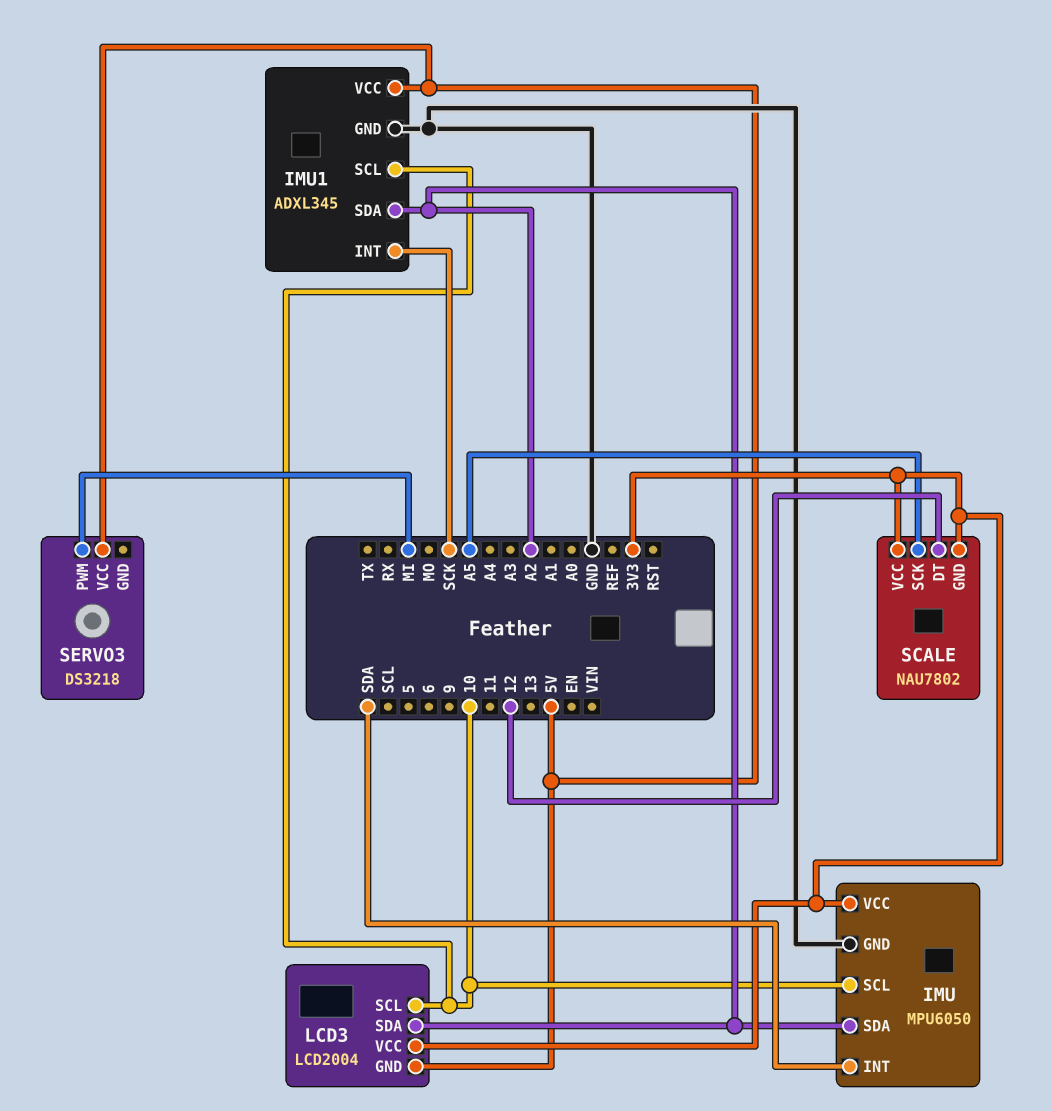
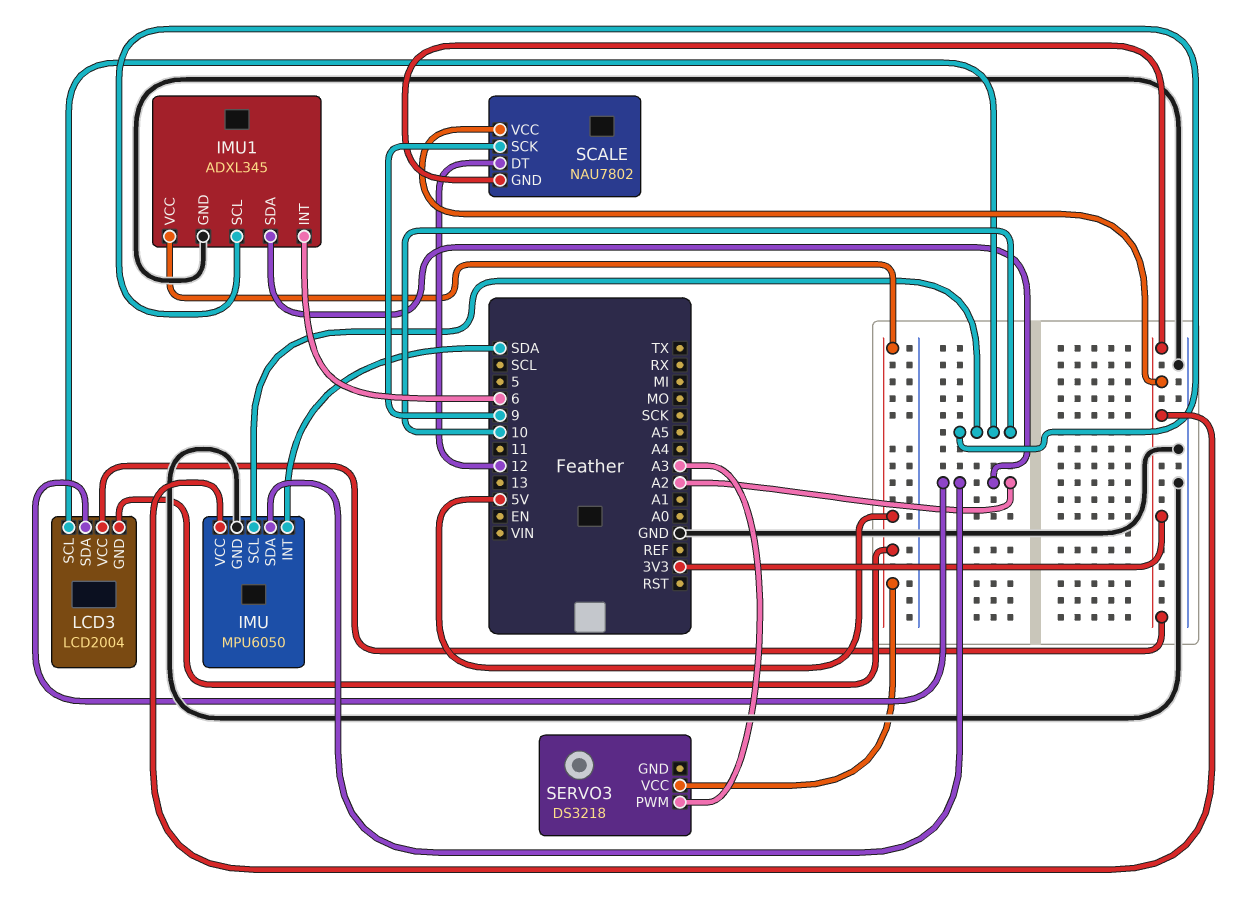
IMU1 pin INT: SCK -> 6
SCALE pin SCK: A5 -> 9
SERVO3 pin PWM: MI -> A3

